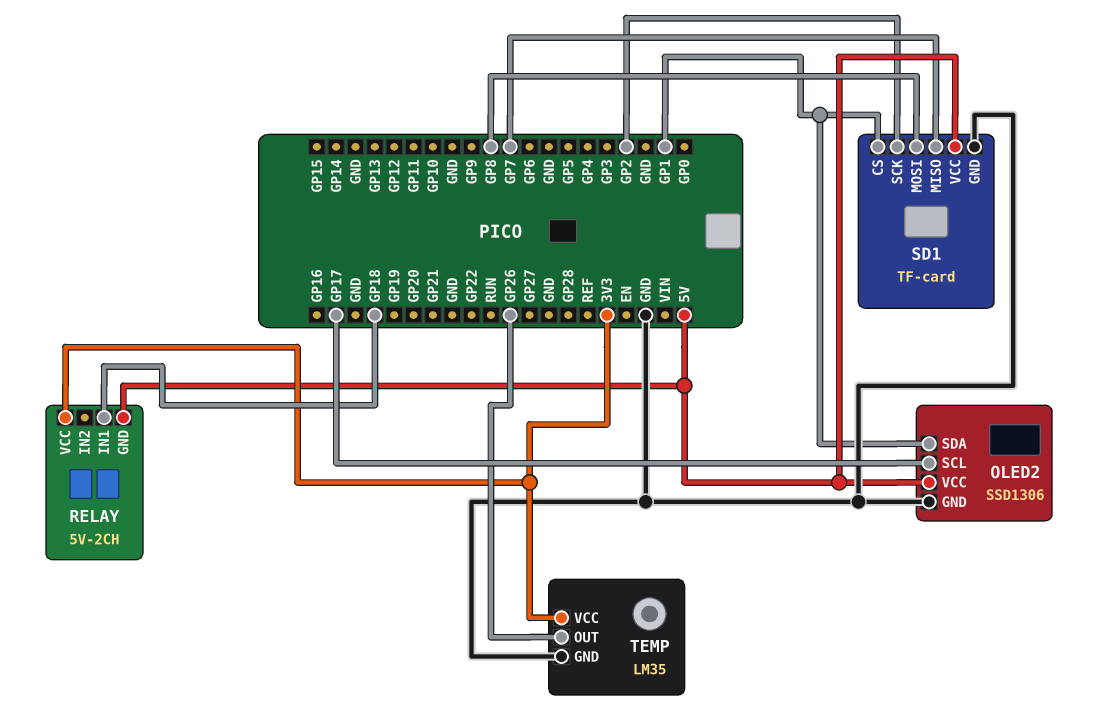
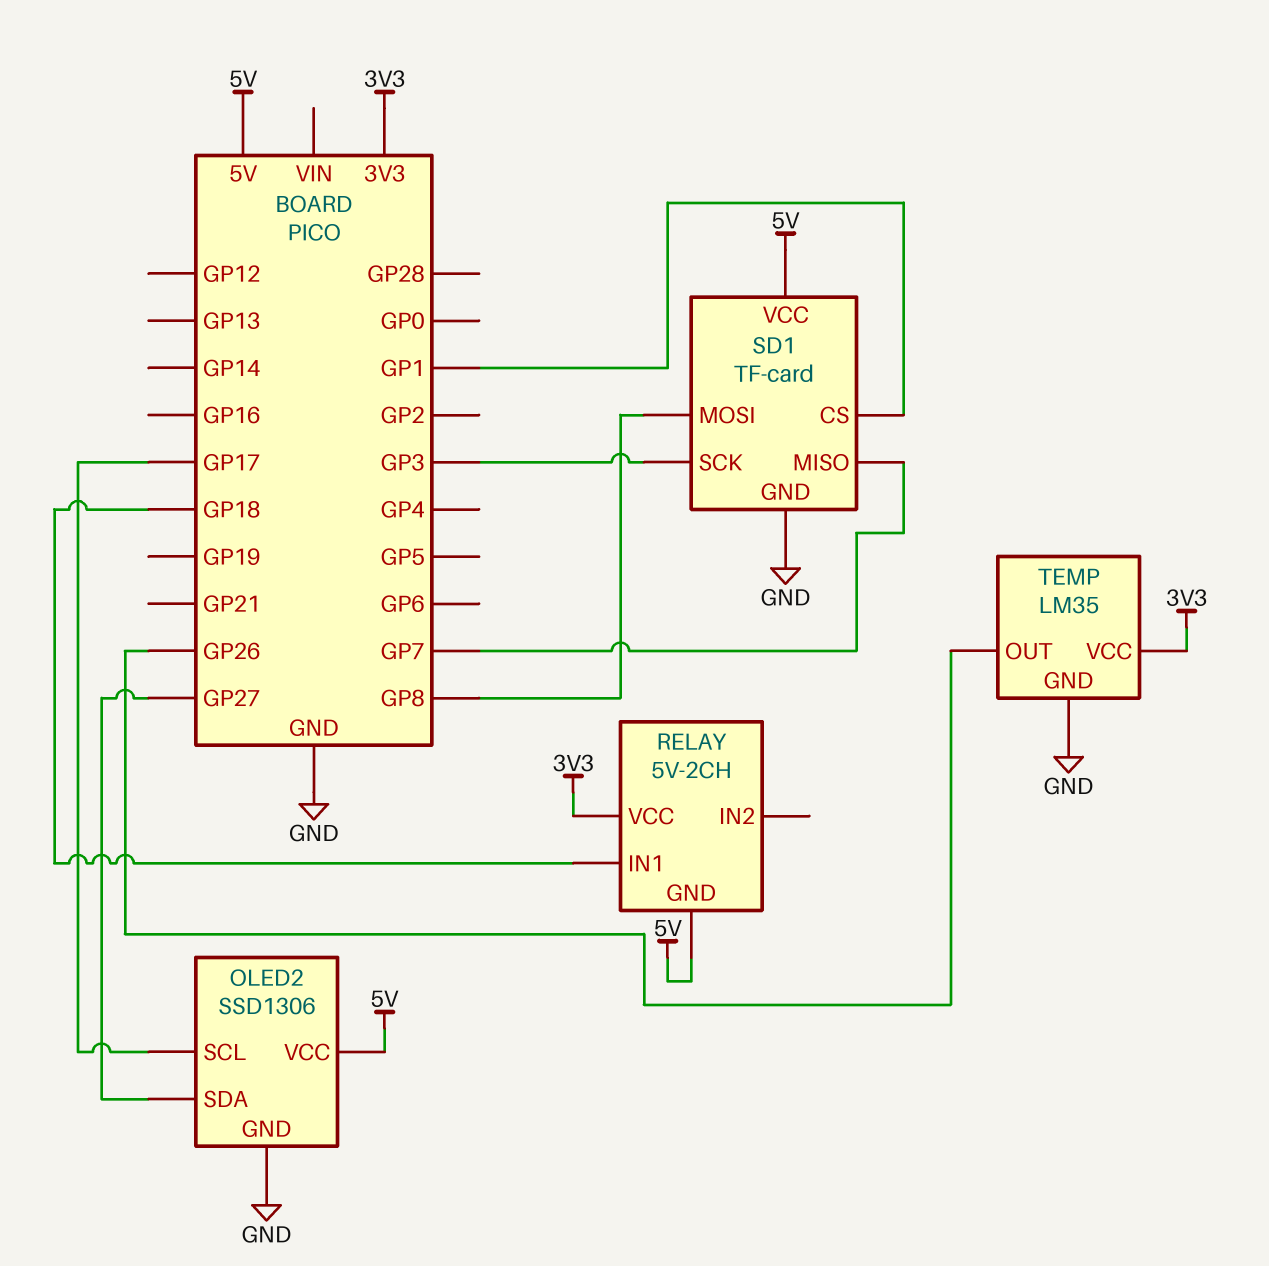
OLED2 pin SDA: GP1 -> GP27
SD1 pin SCK: GP2 -> GP3

